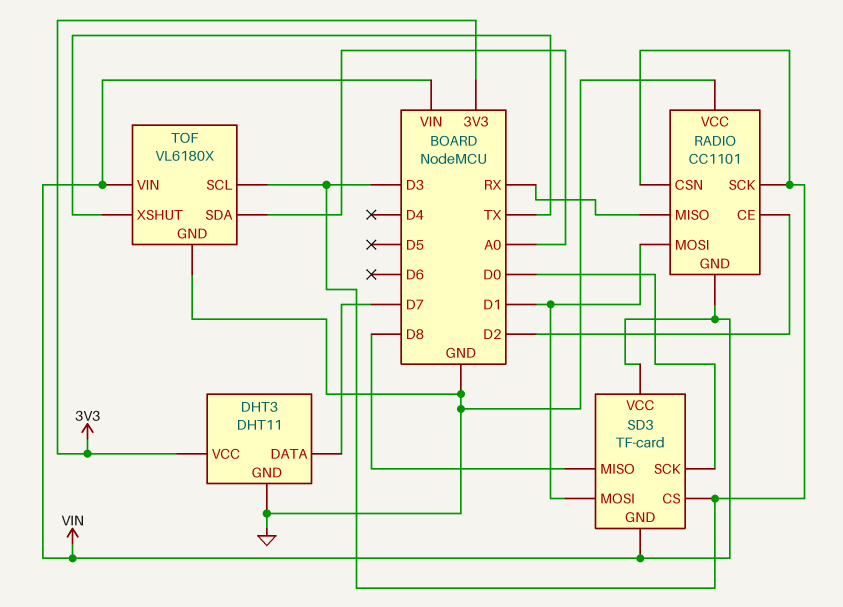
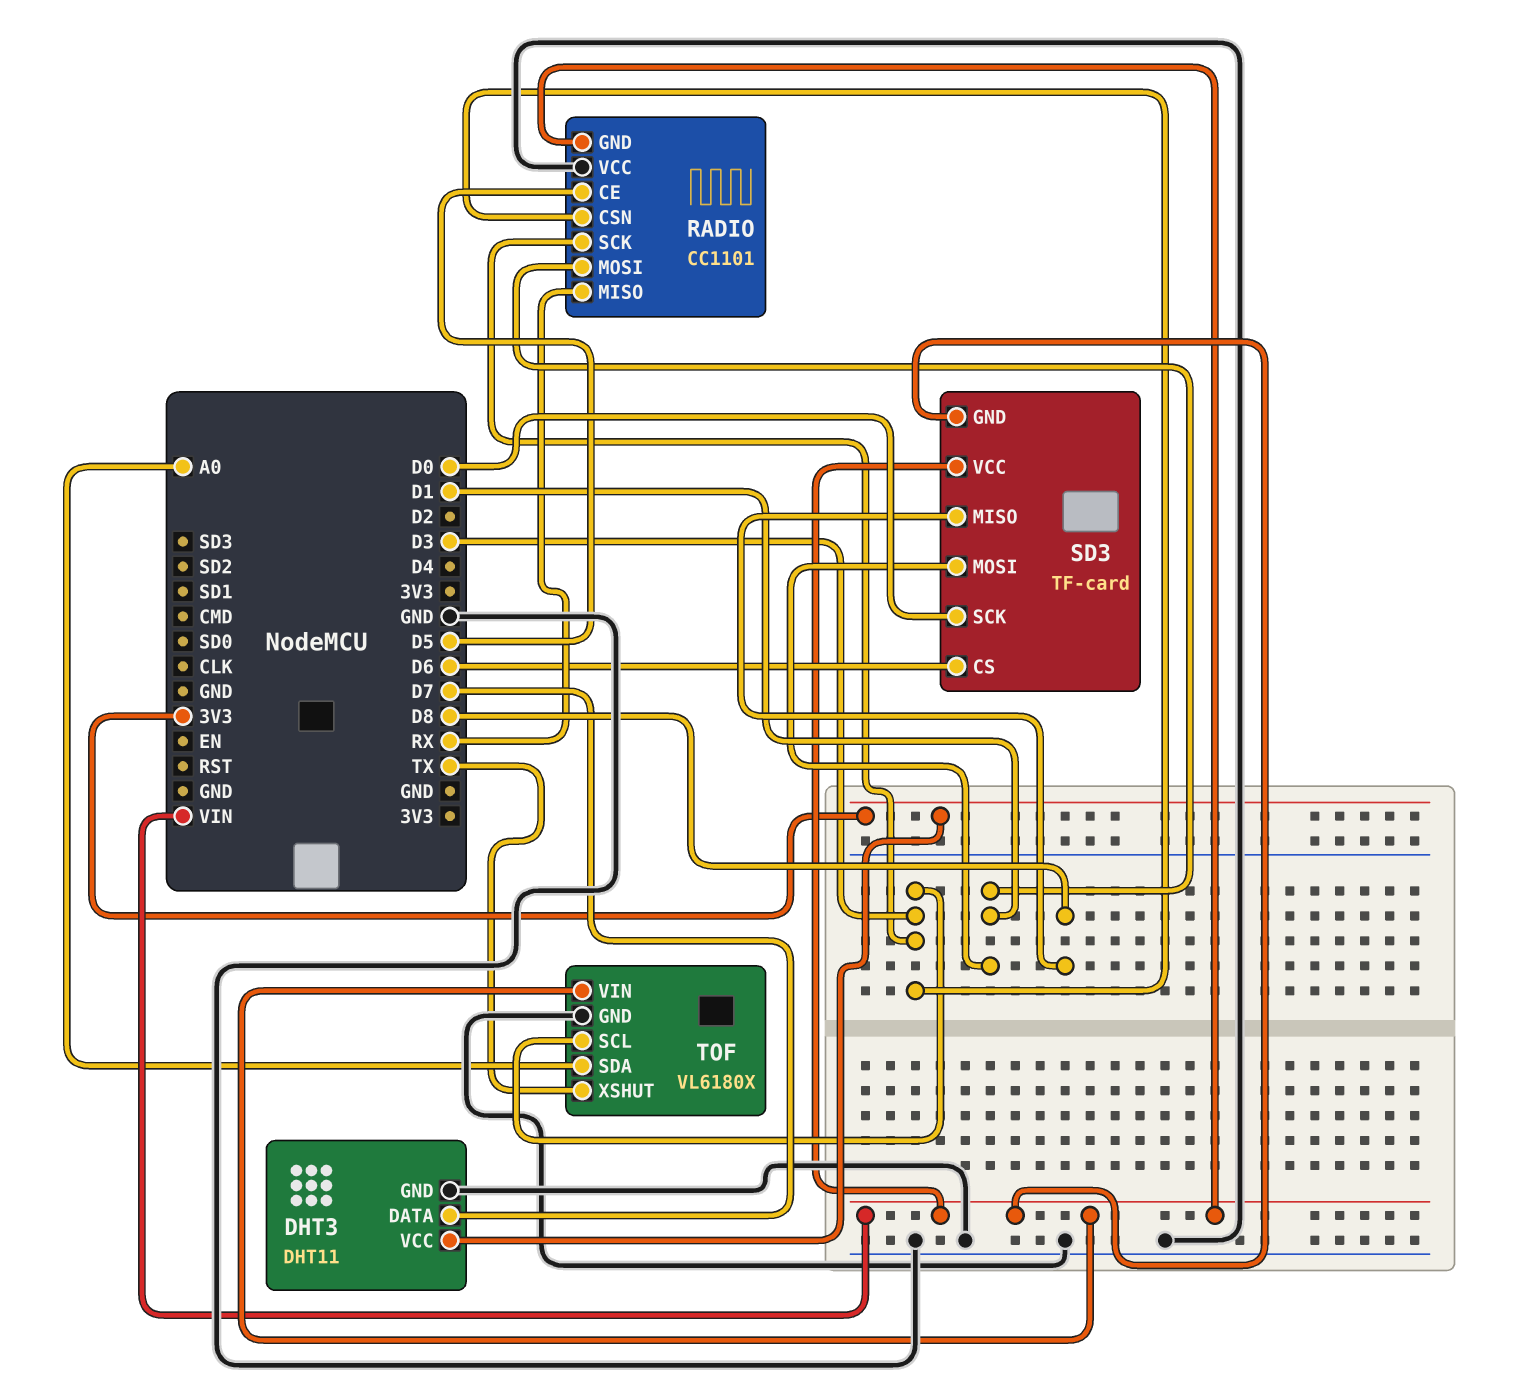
RADIO pin CE: D2 -> D5
SD3 pin CS: D3 -> D6

